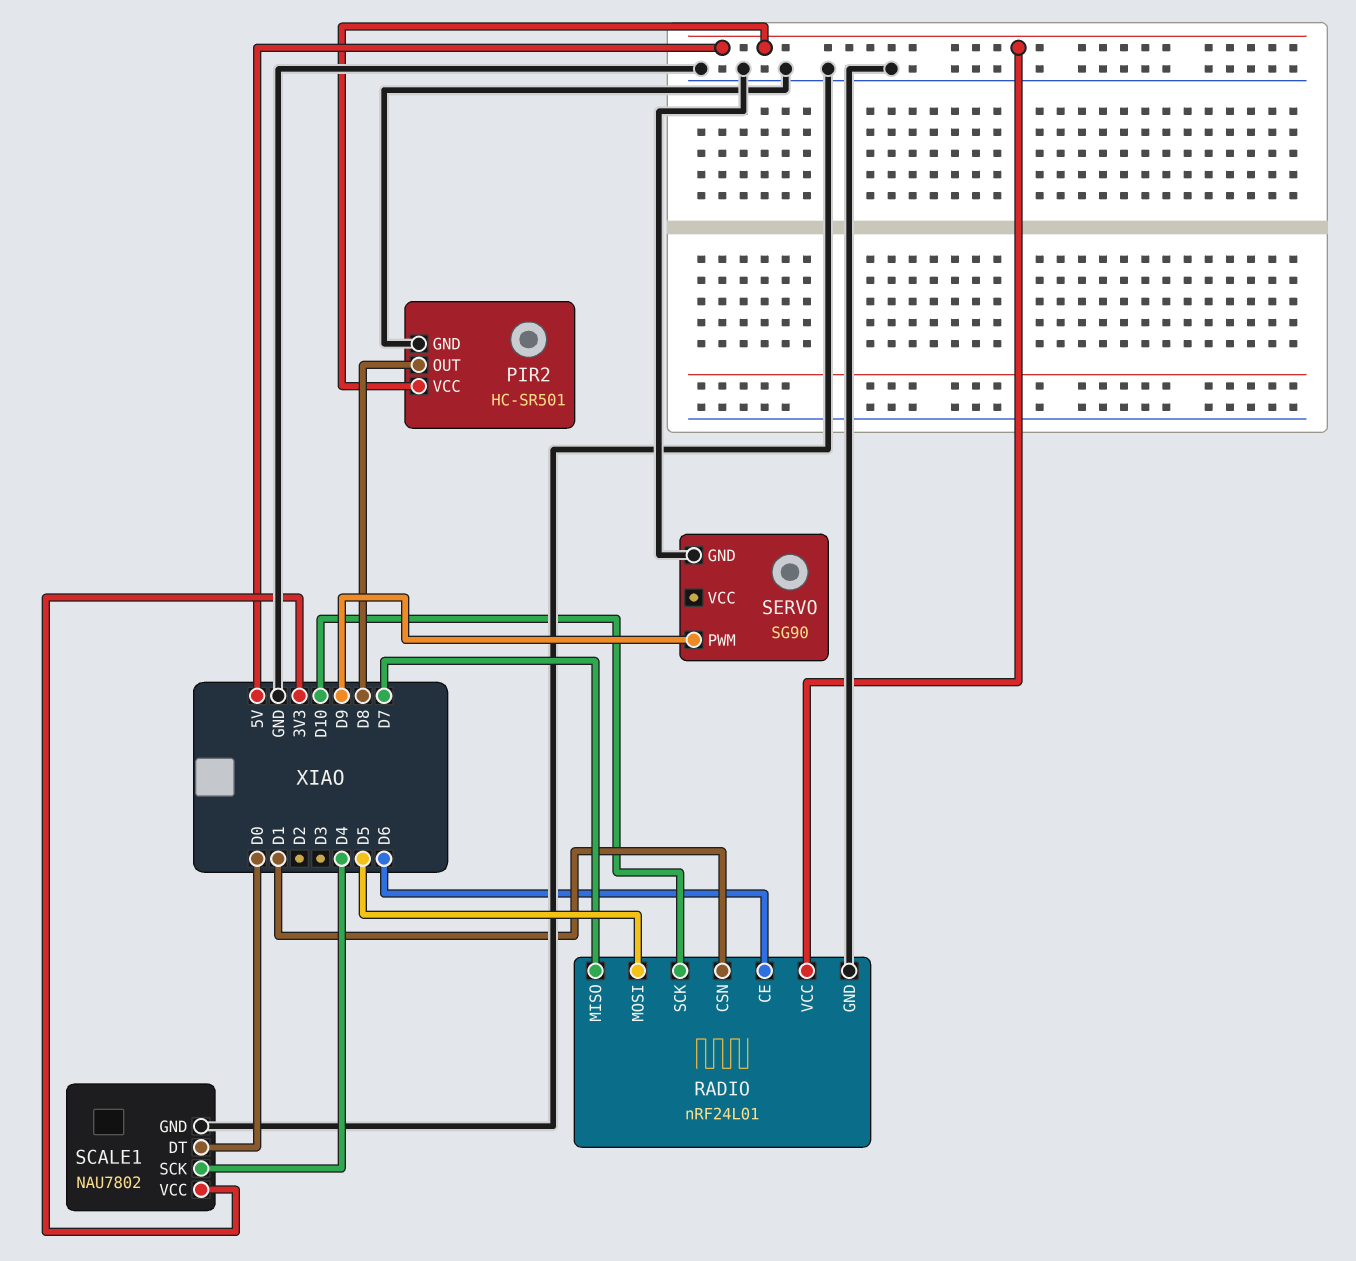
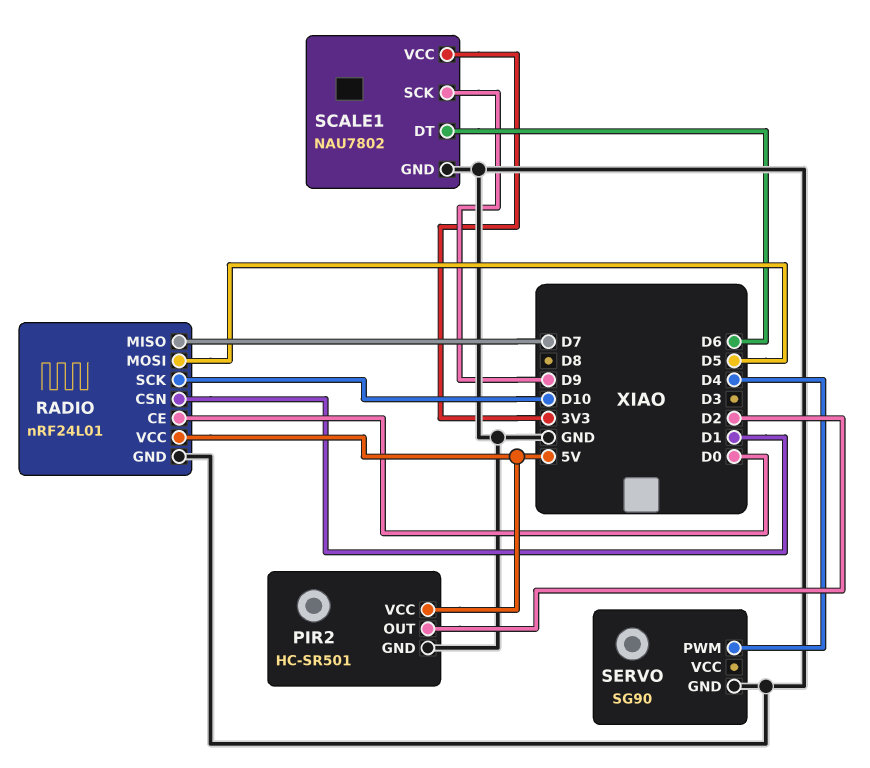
PIR2 pin OUT: D8 -> D2
RADIO pin CE: D6 -> D0
SCALE1 pin DT: D0 -> D6
SCALE1 pin SCK: D4 -> D9
SERVO pin PWM: D9 -> D4

